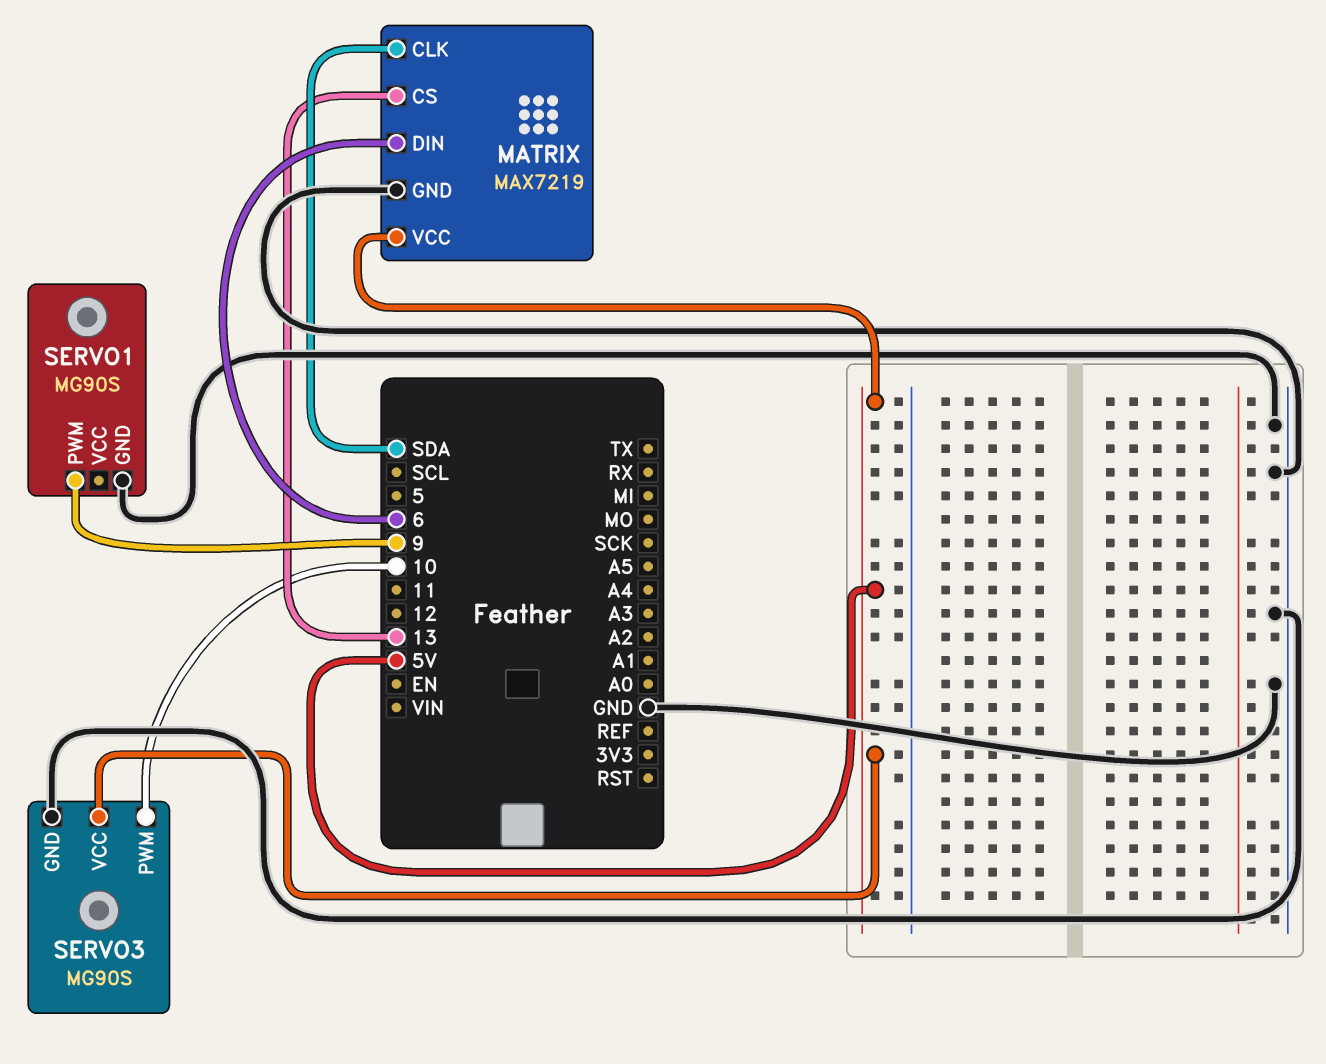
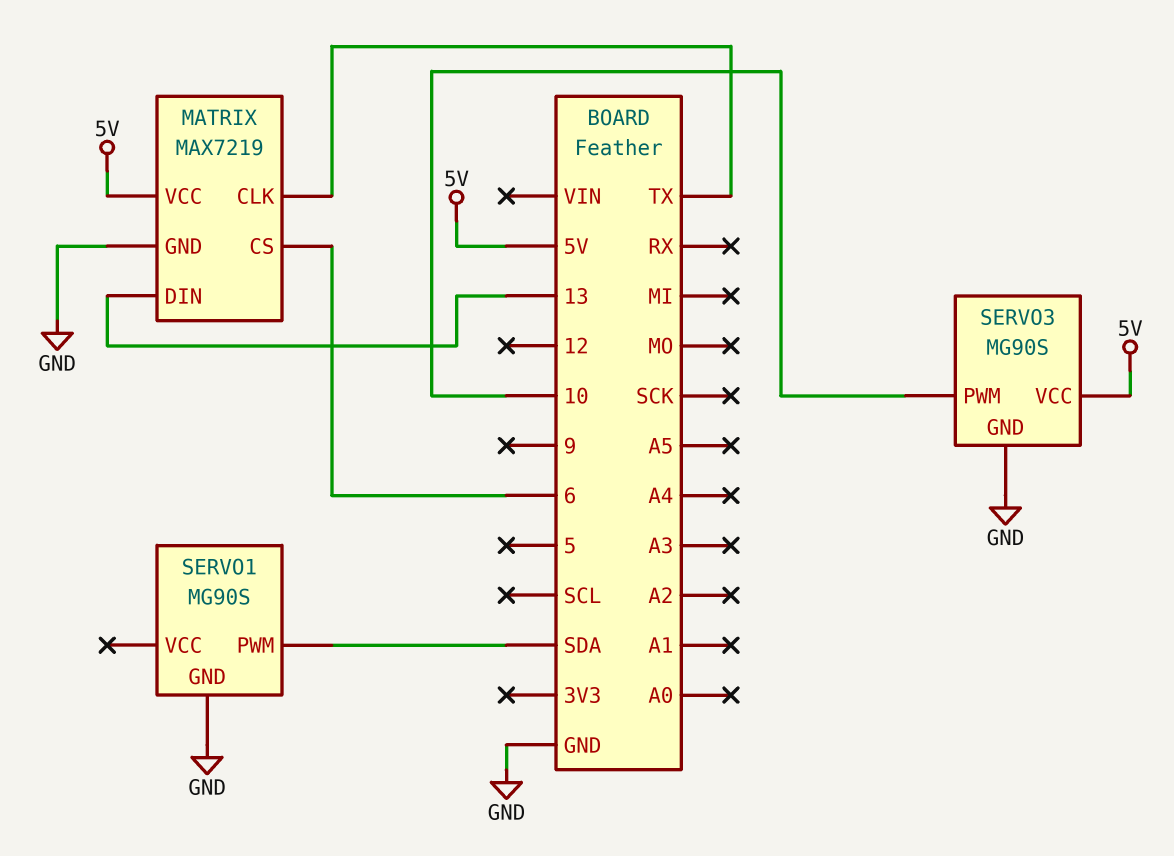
MATRIX pin CLK: SDA -> TX
MATRIX pin CS: 13 -> 6
MATRIX pin DIN: 6 -> 13
SERVO1 pin PWM: 9 -> SDA

